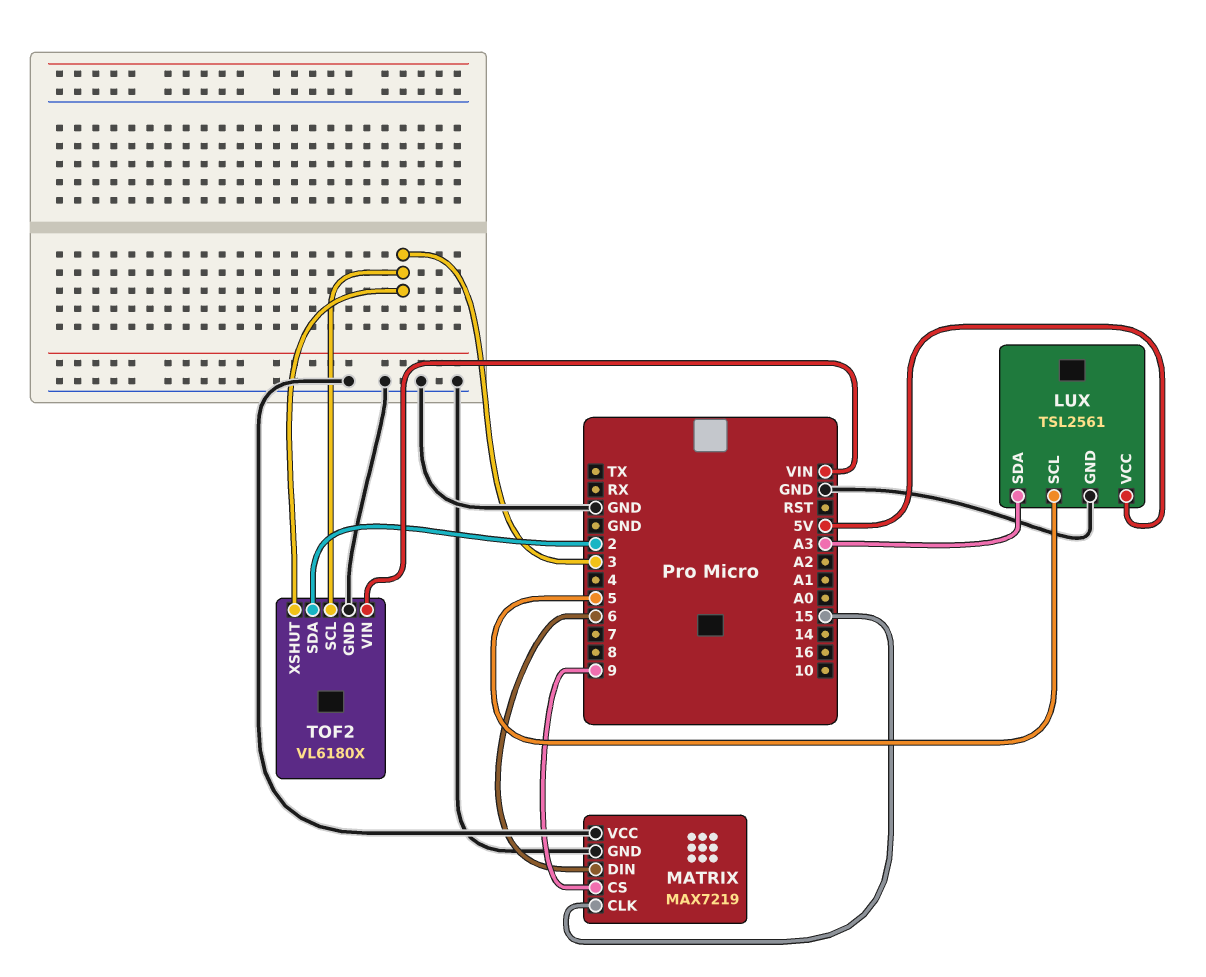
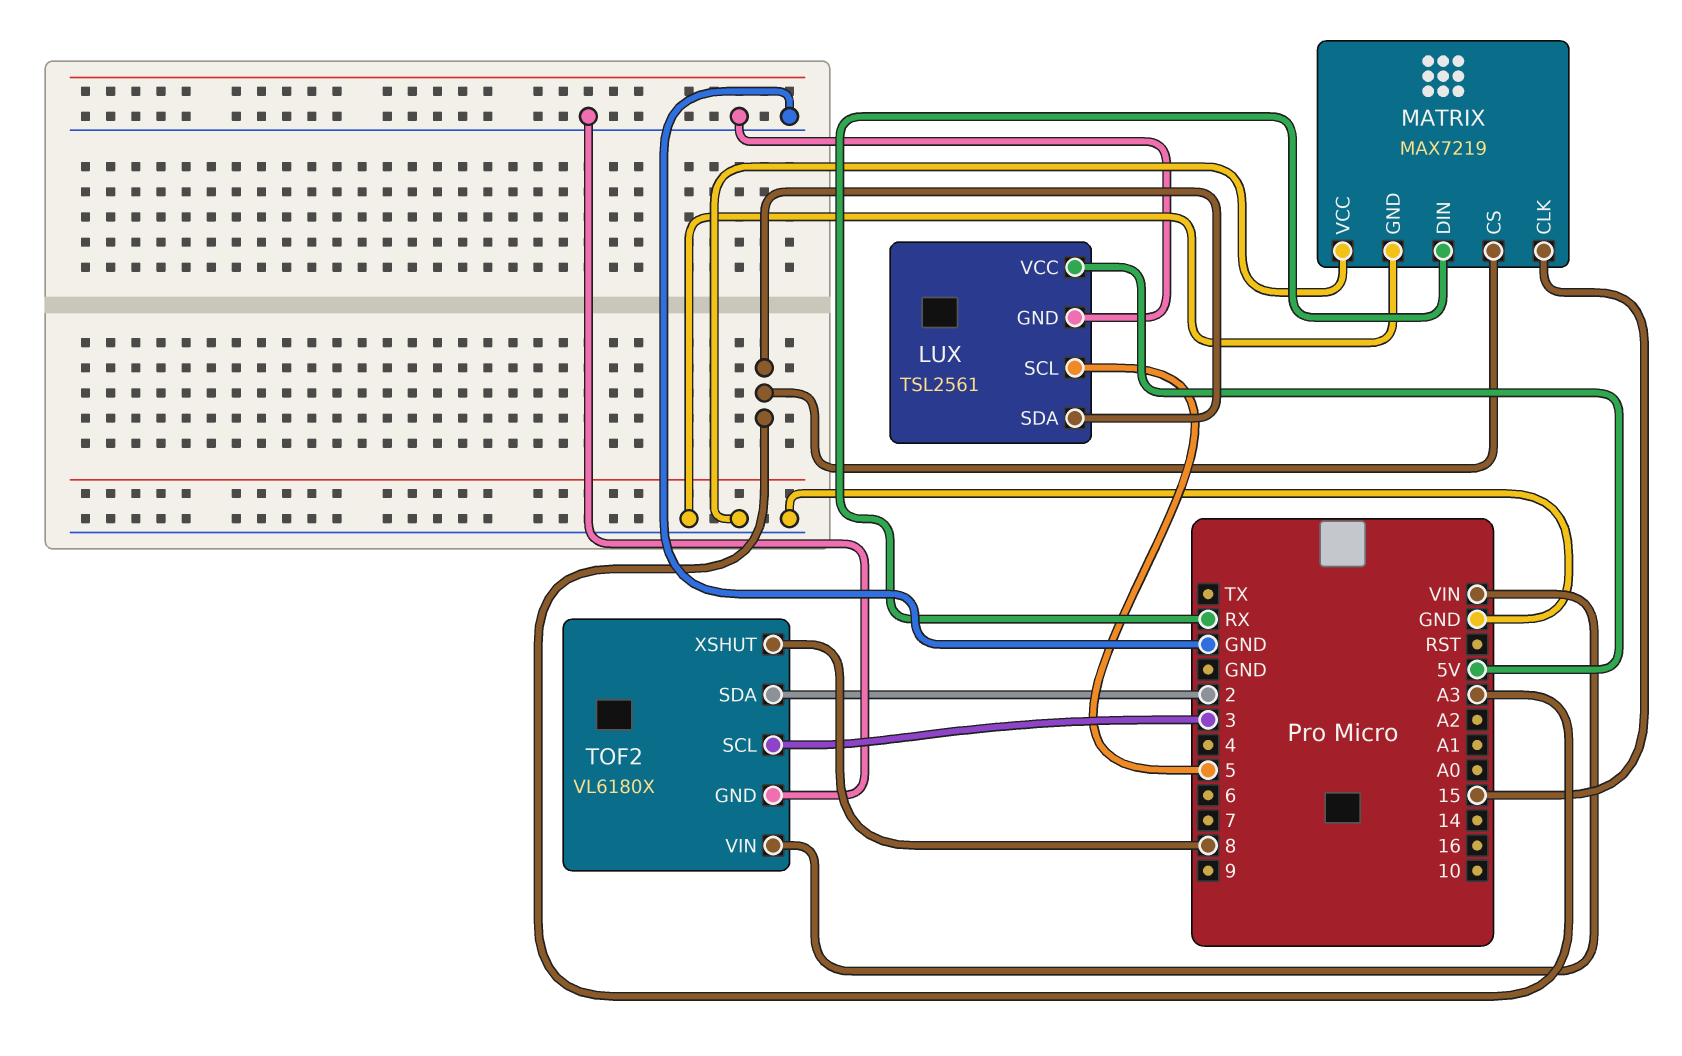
MATRIX pin CS: 9 -> A3
MATRIX pin DIN: 6 -> RX
TOF2 pin XSHUT: 3 -> 8

